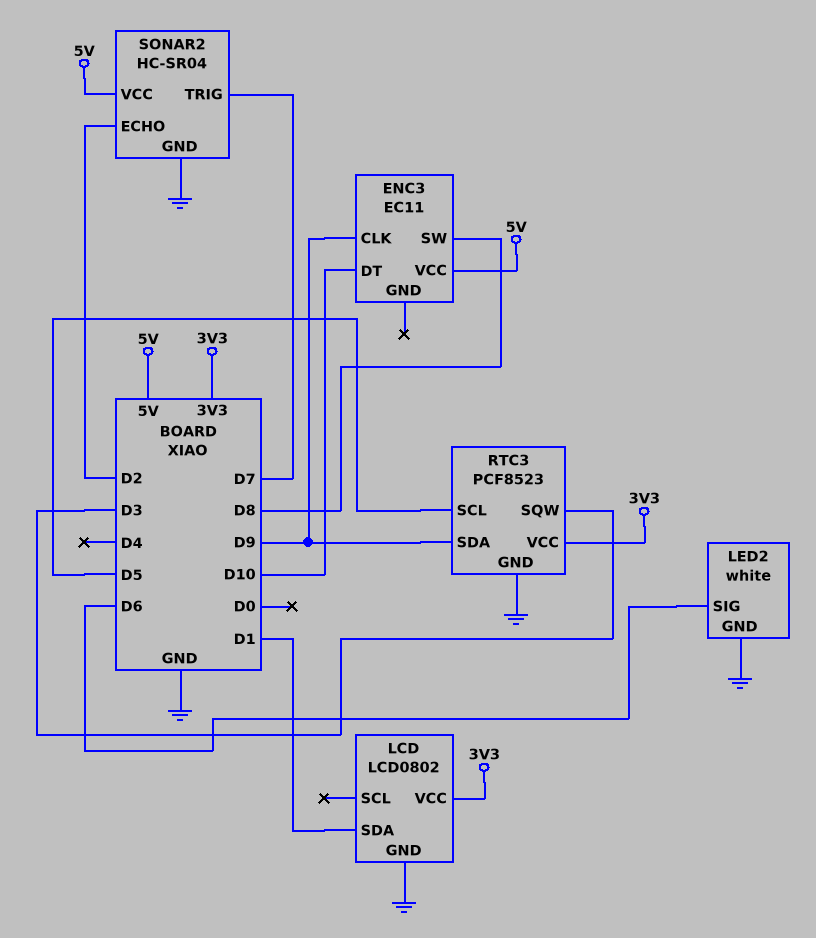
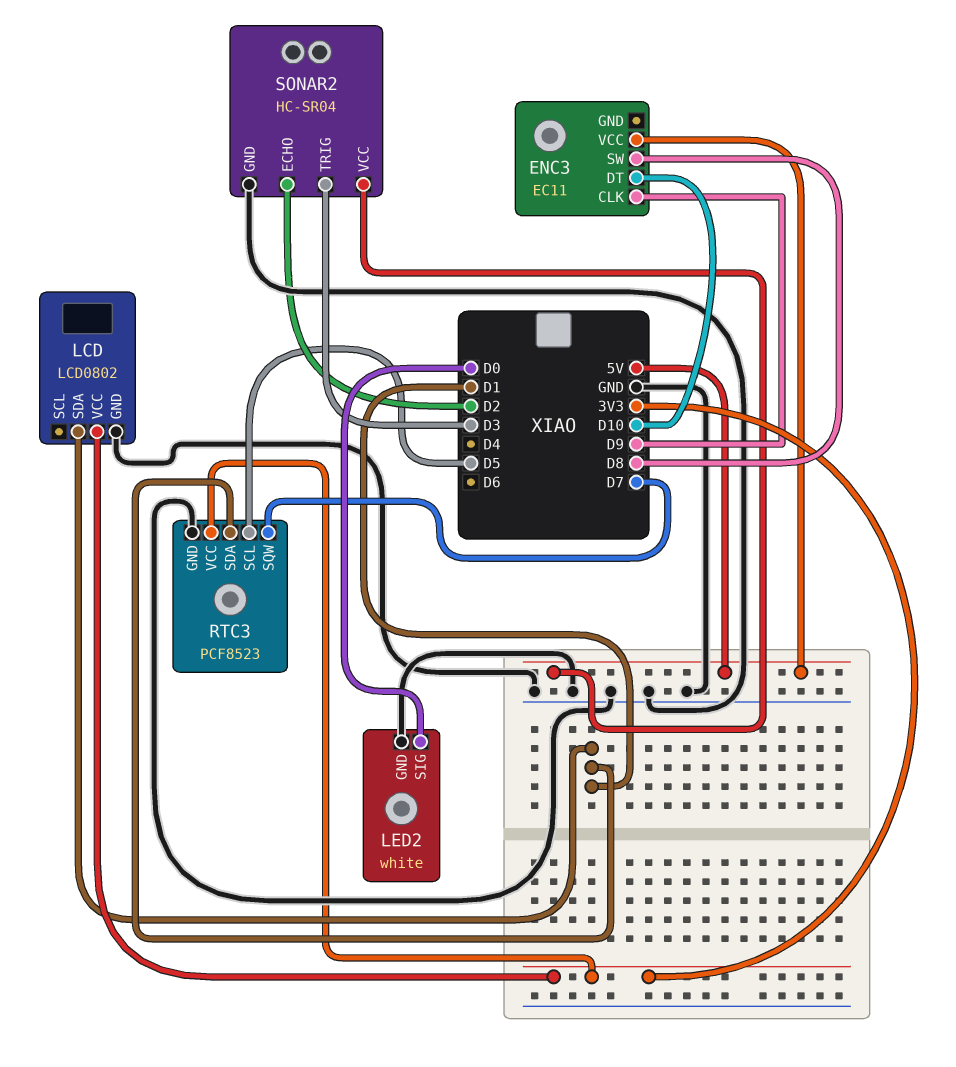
LED2 pin SIG: D6 -> D0
RTC3 pin SDA: D9 -> D1
RTC3 pin SQW: D3 -> D7
SONAR2 pin TRIG: D7 -> D3

